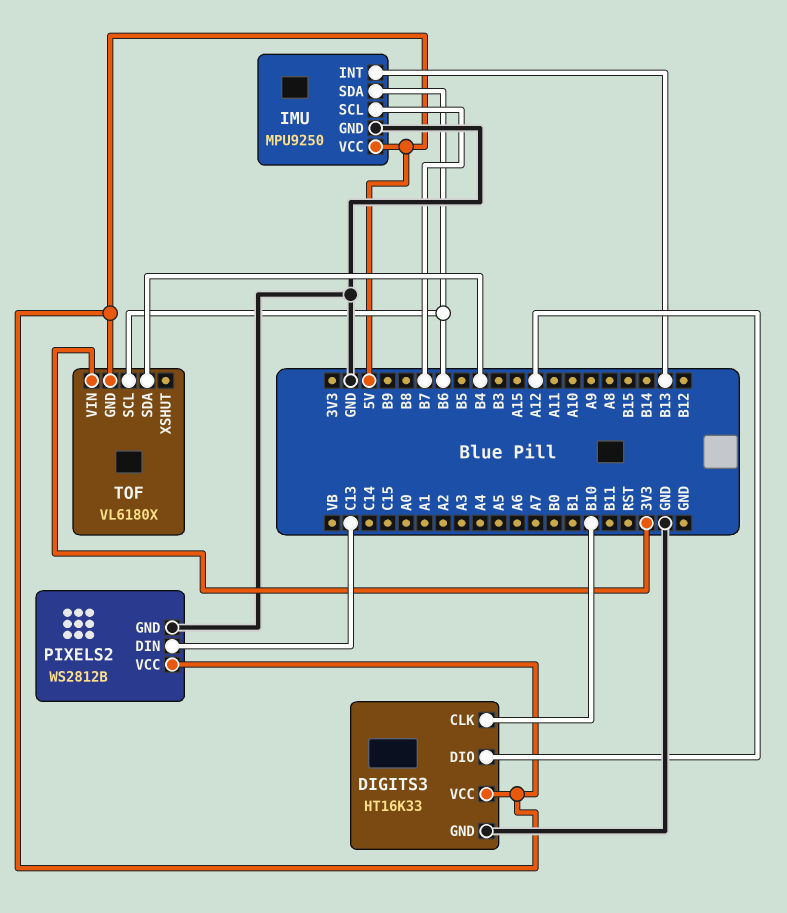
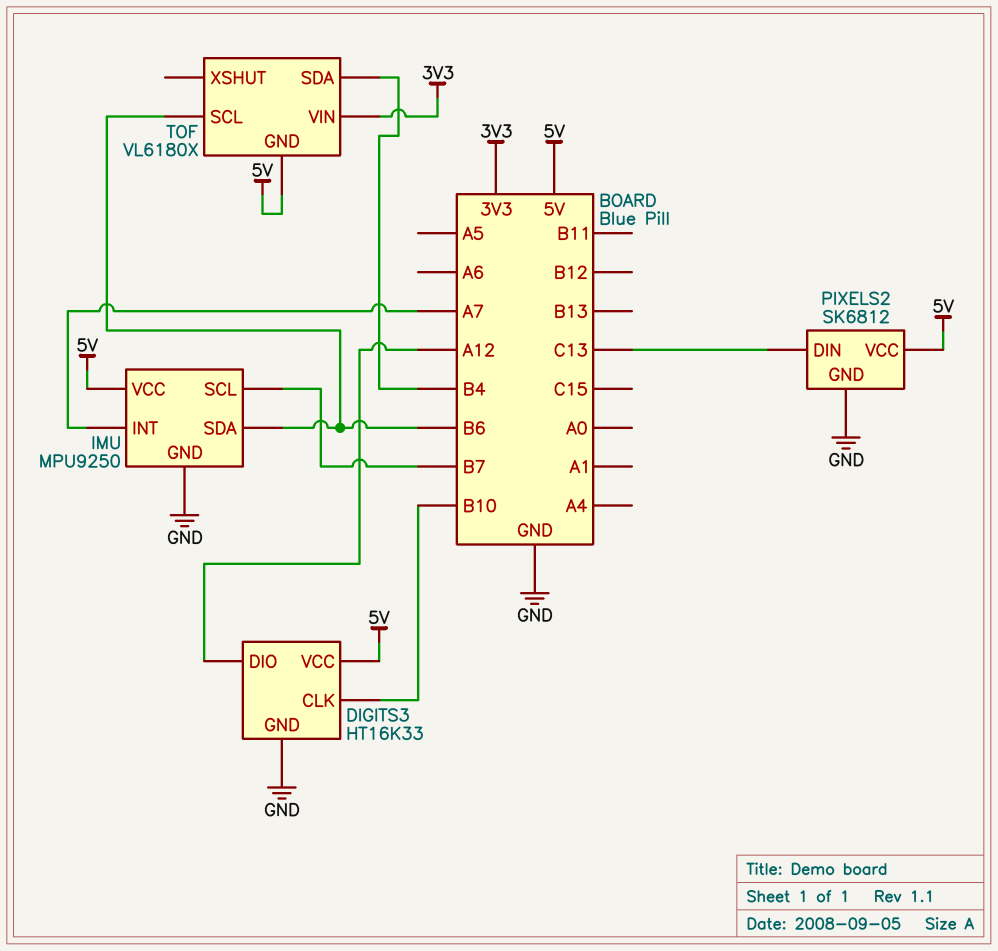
IMU pin INT: B13 -> A7
PIXELS2: WS2812B -> SK6812

